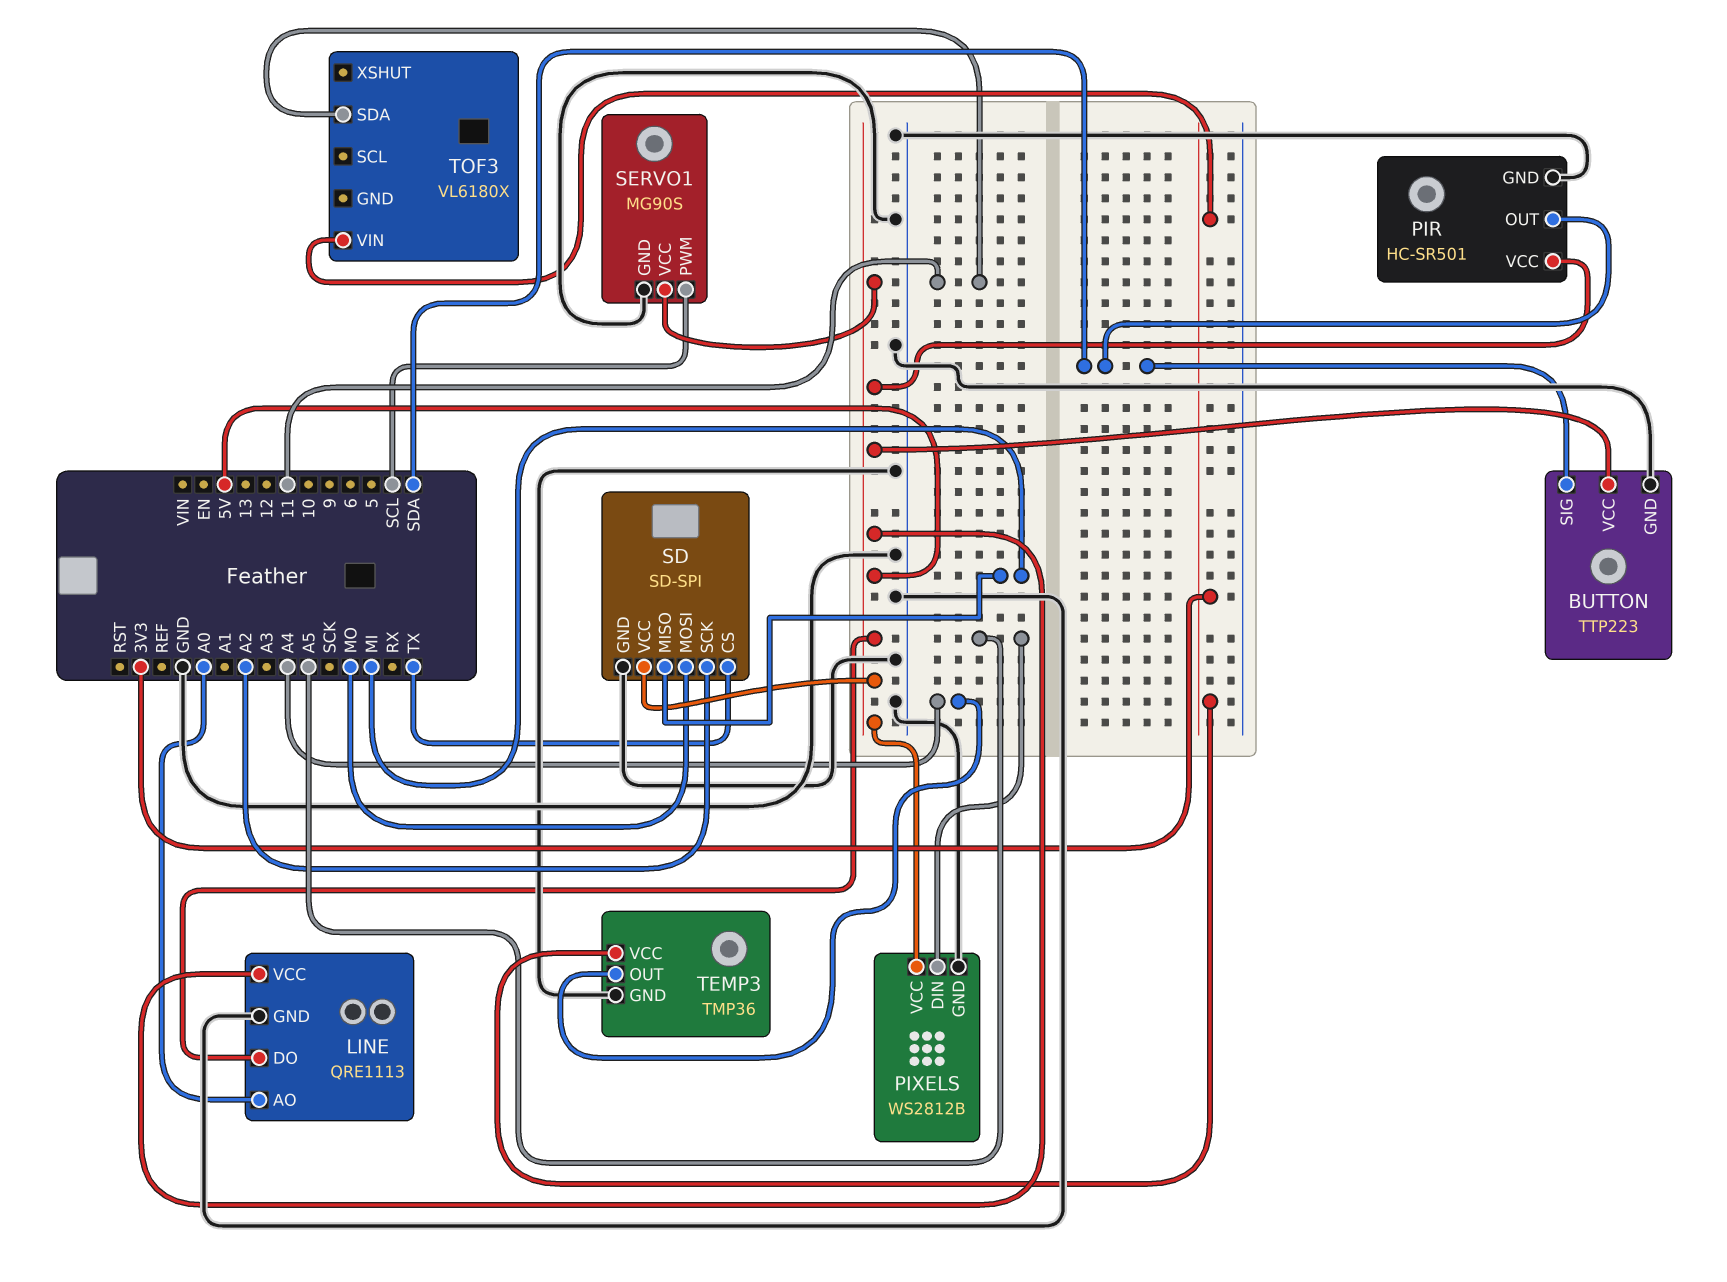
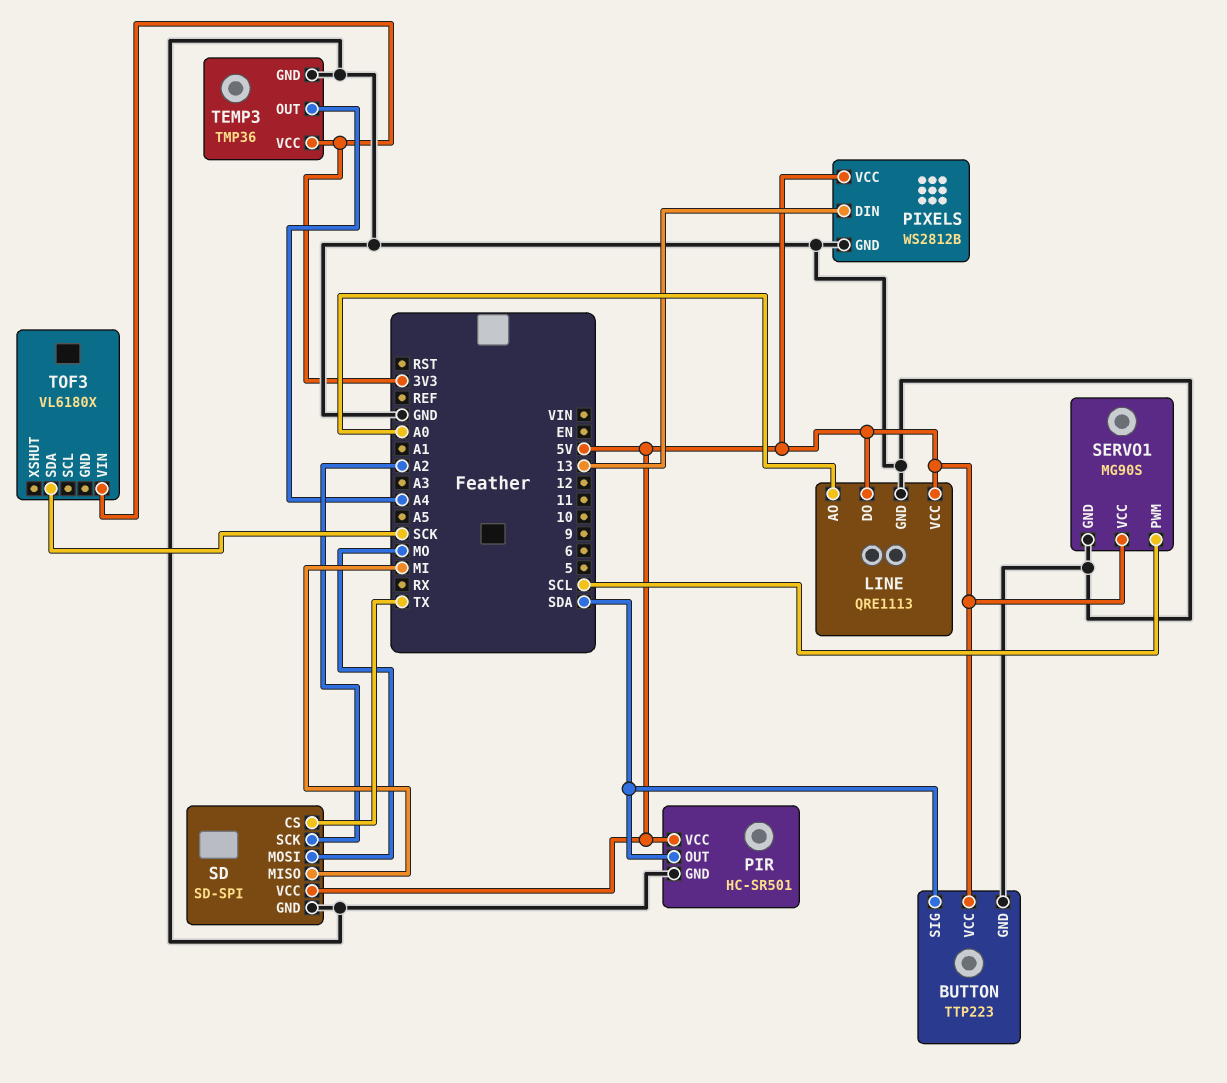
PIXELS pin DIN: A5 -> 13
TOF3 pin SDA: 11 -> SCK

